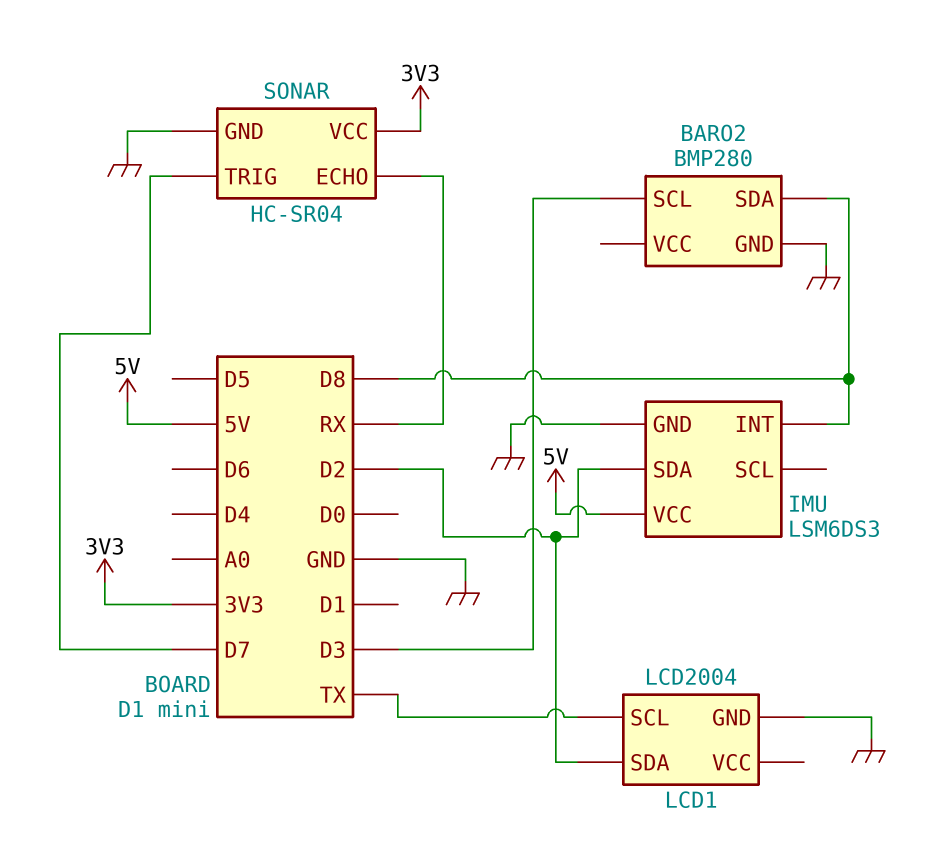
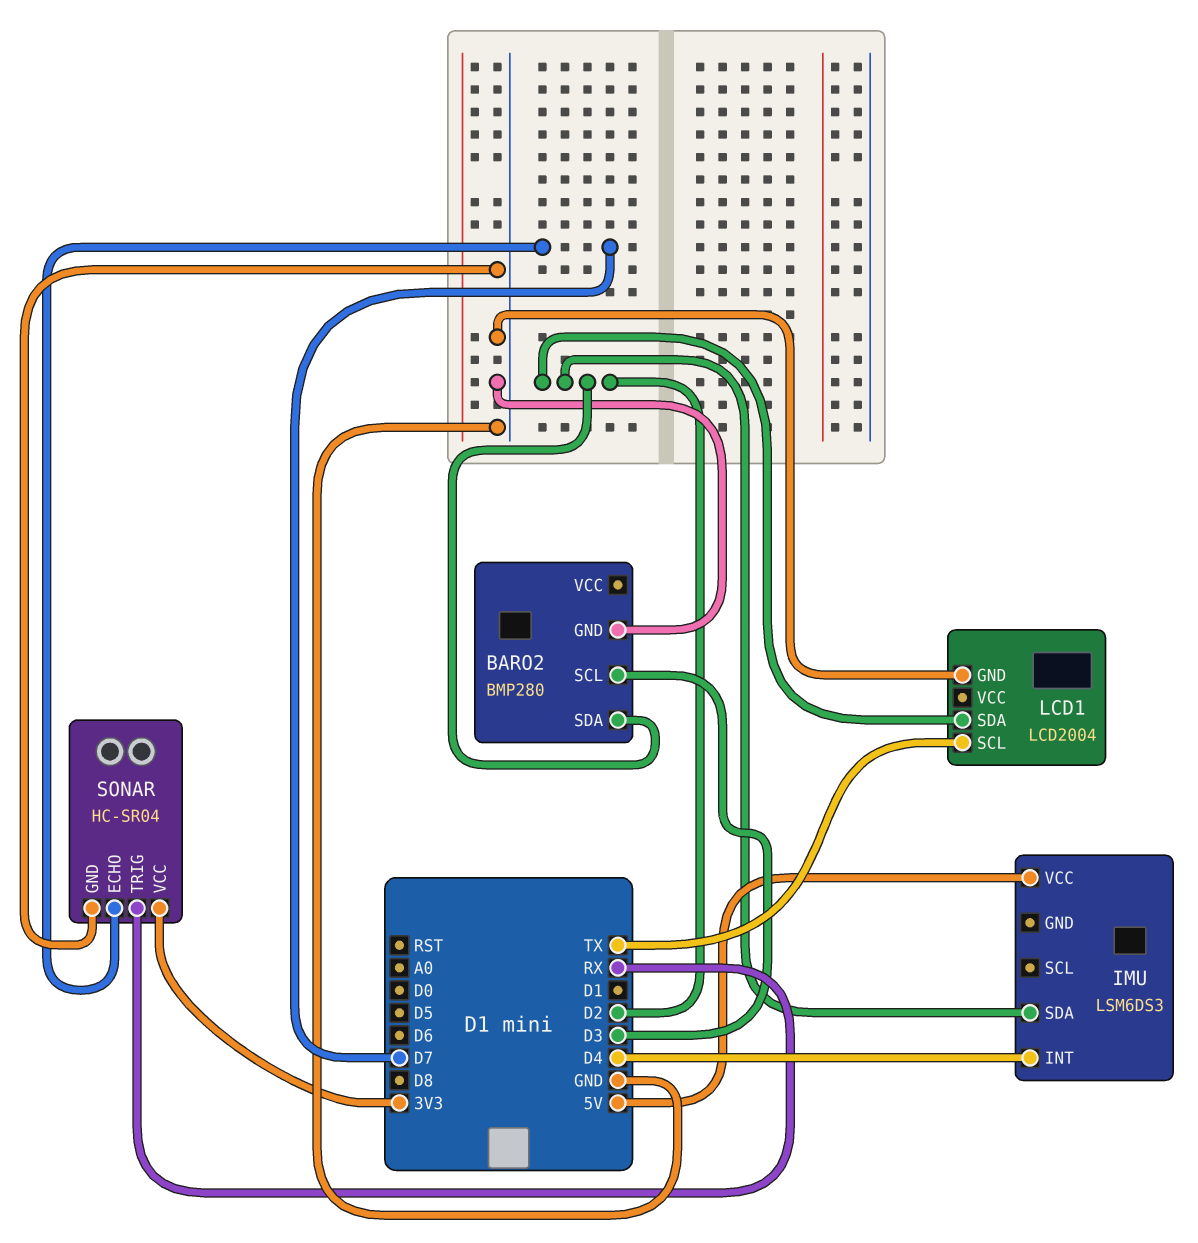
BARO2 pin SDA: D8 -> D2
IMU pin GND: GND -> none
IMU pin INT: D8 -> D4
SONAR pin ECHO: RX -> D7
SONAR pin TRIG: D7 -> RX

